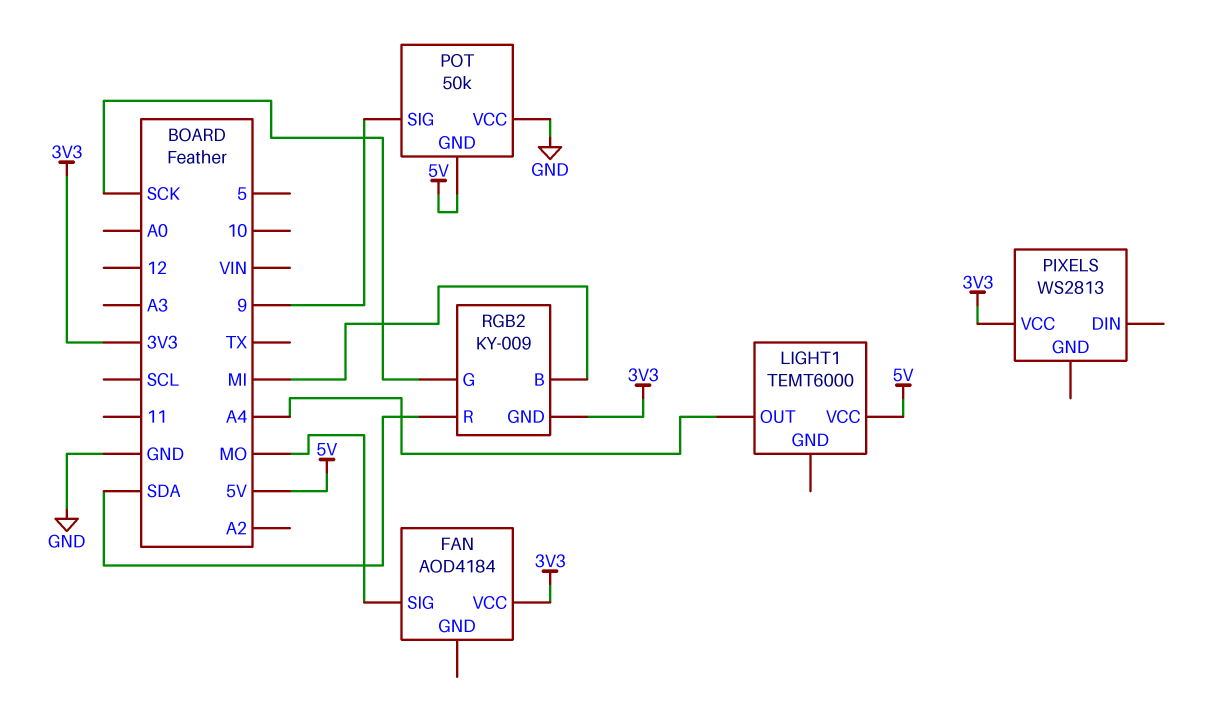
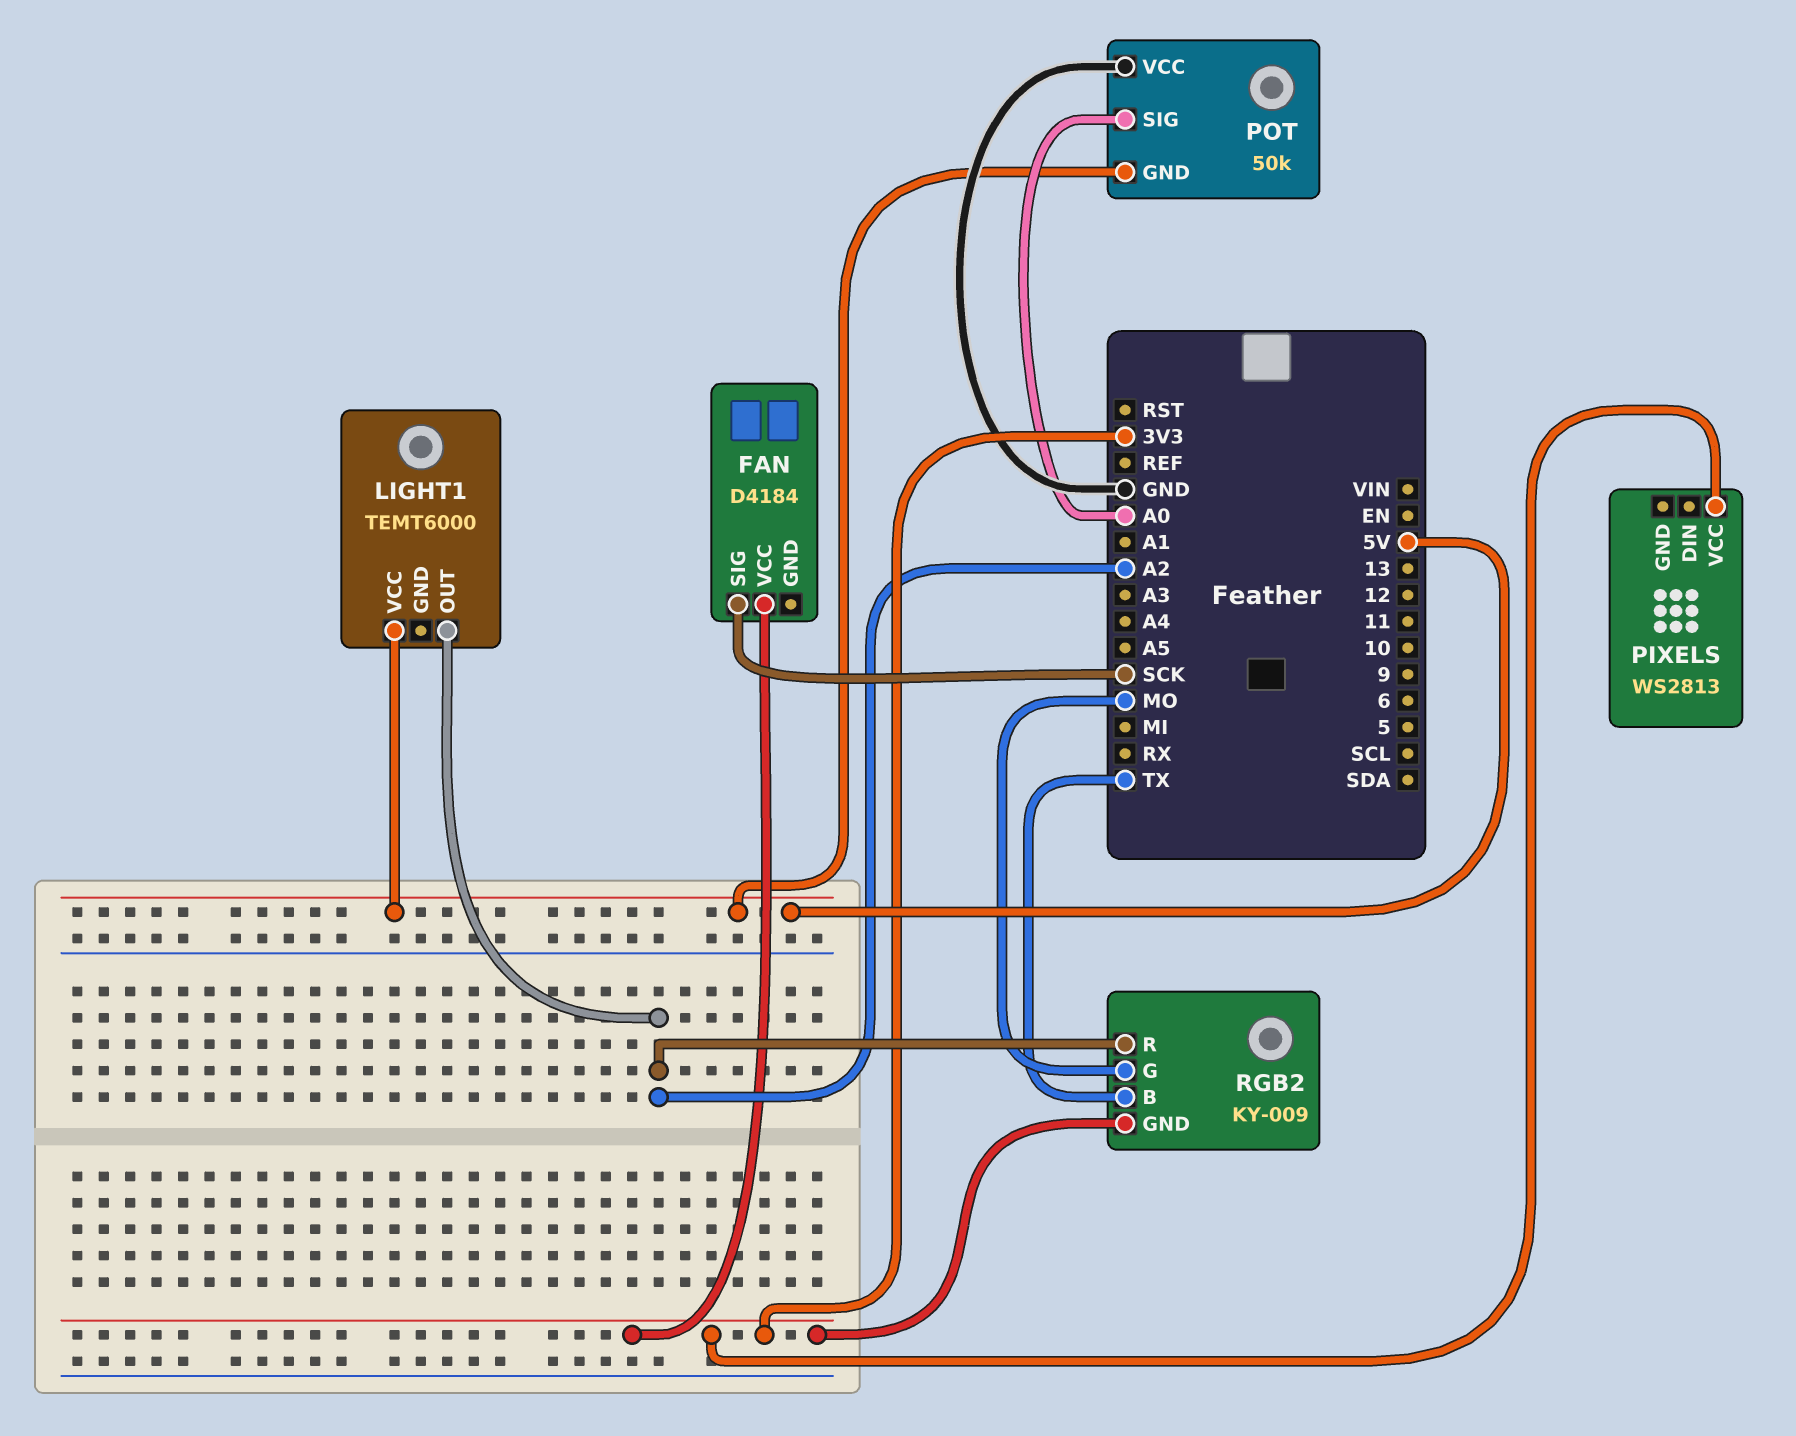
FAN: AOD4184 -> D4184
FAN pin SIG: MO -> SCK
LIGHT1 pin OUT: A4 -> A2
POT pin SIG: 9 -> A0
RGB2 pin B: MI -> TX
RGB2 pin G: SCK -> MO
RGB2 pin R: SDA -> A2

